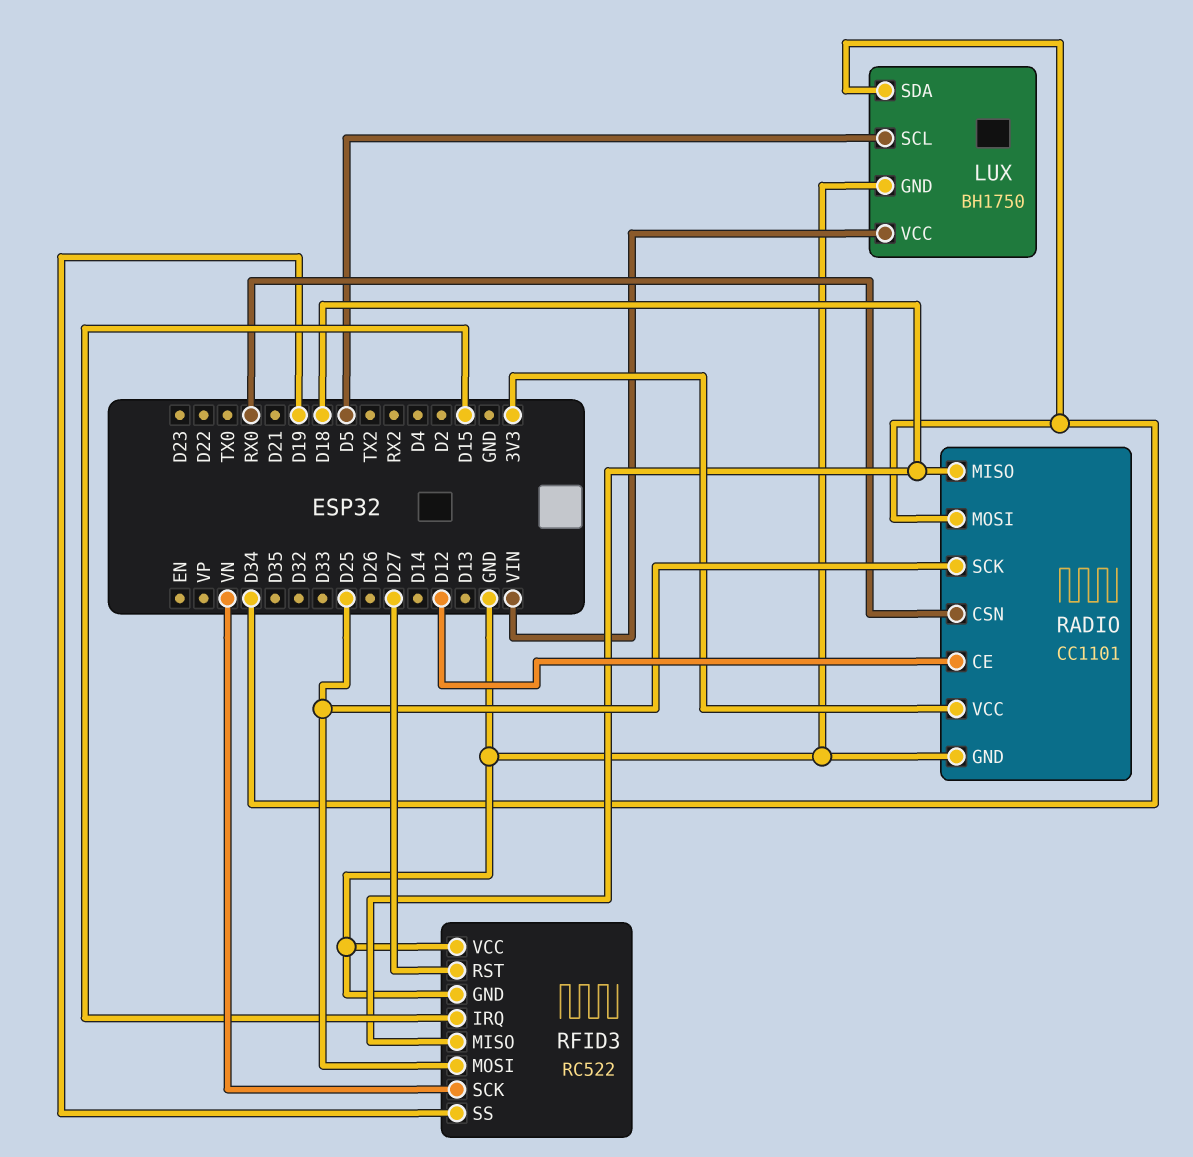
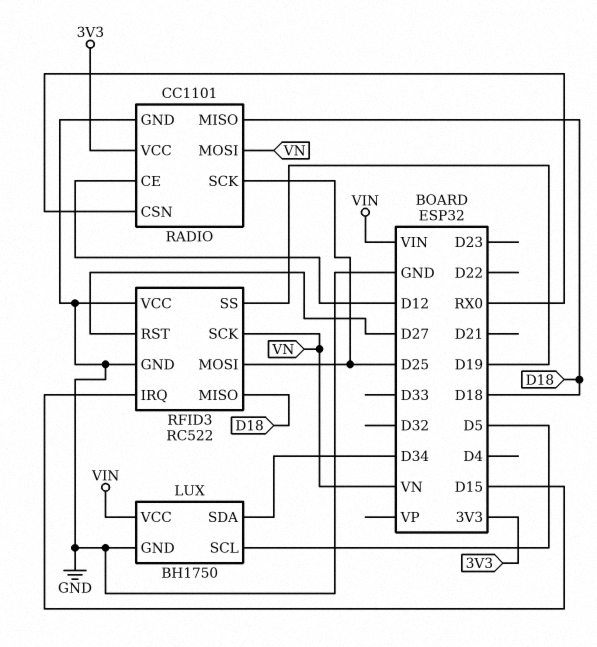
RADIO pin MOSI: D34 -> VN

